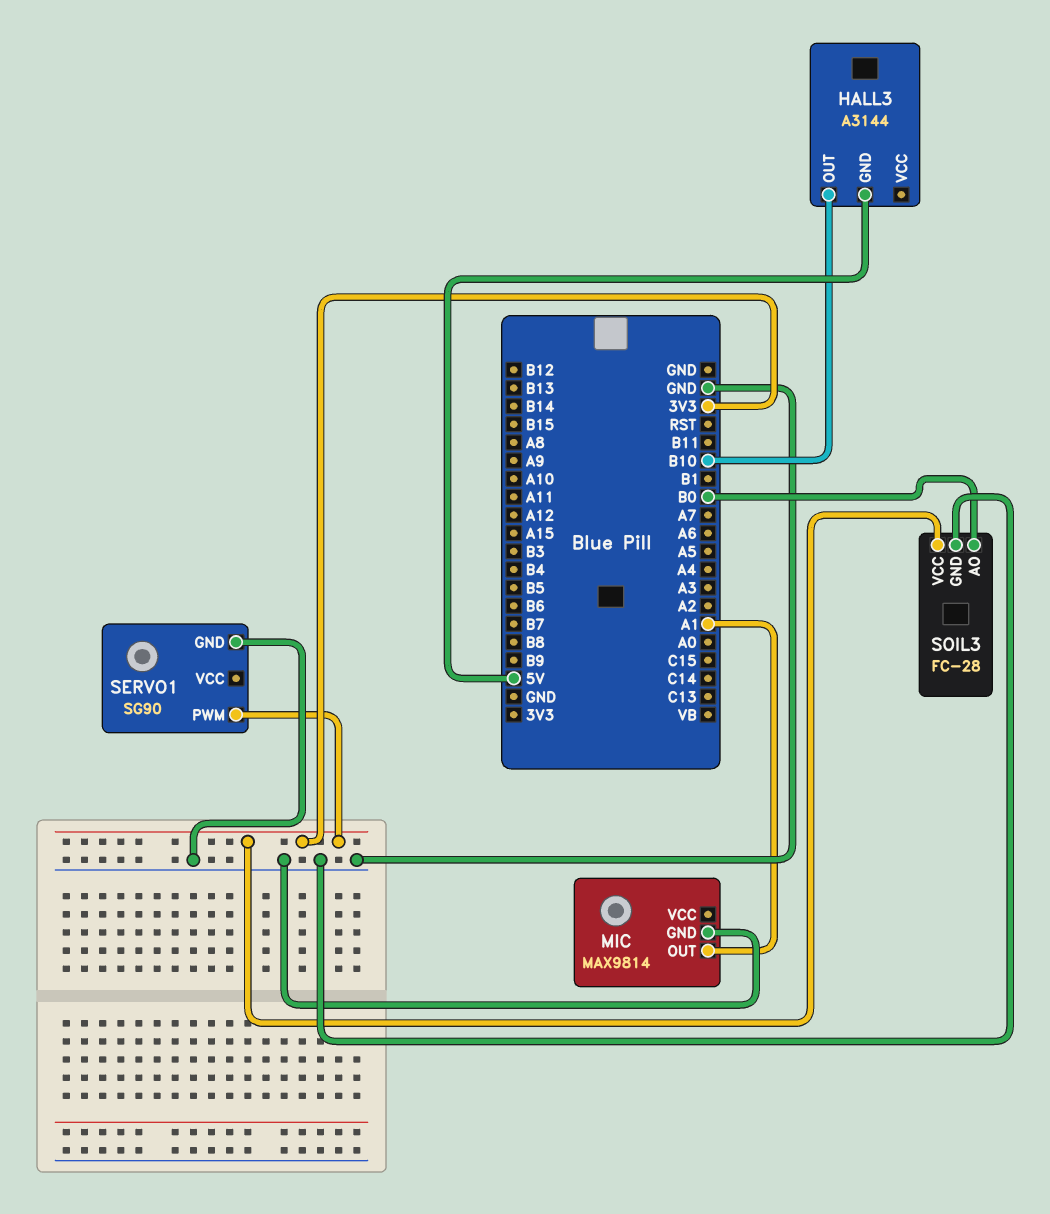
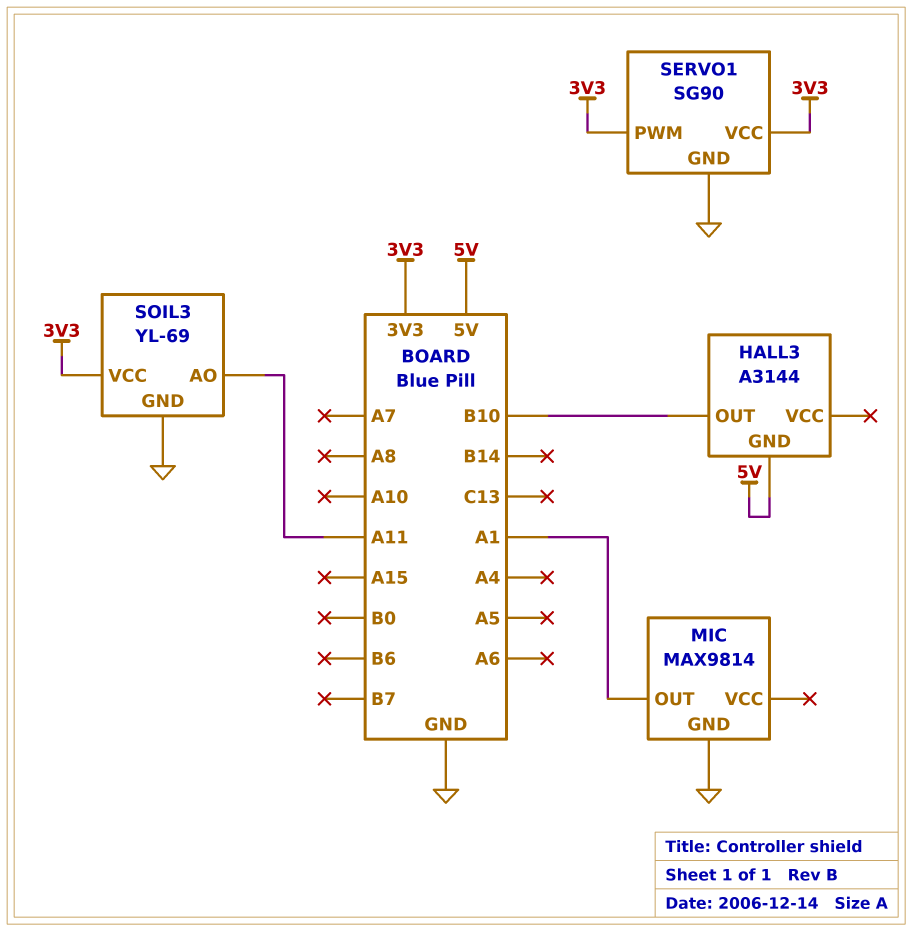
SERVO1 pin VCC: none -> 3V3
SOIL3: FC-28 -> YL-69
SOIL3 pin AO: B0 -> A11

